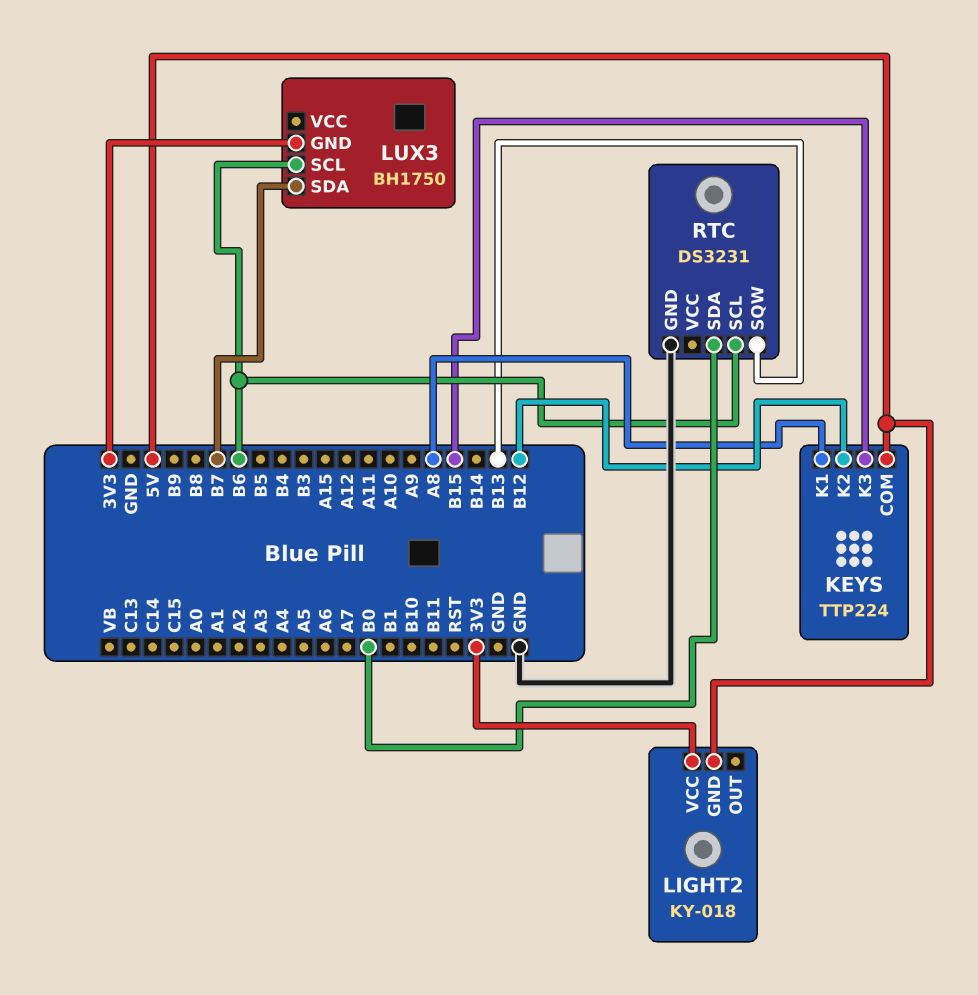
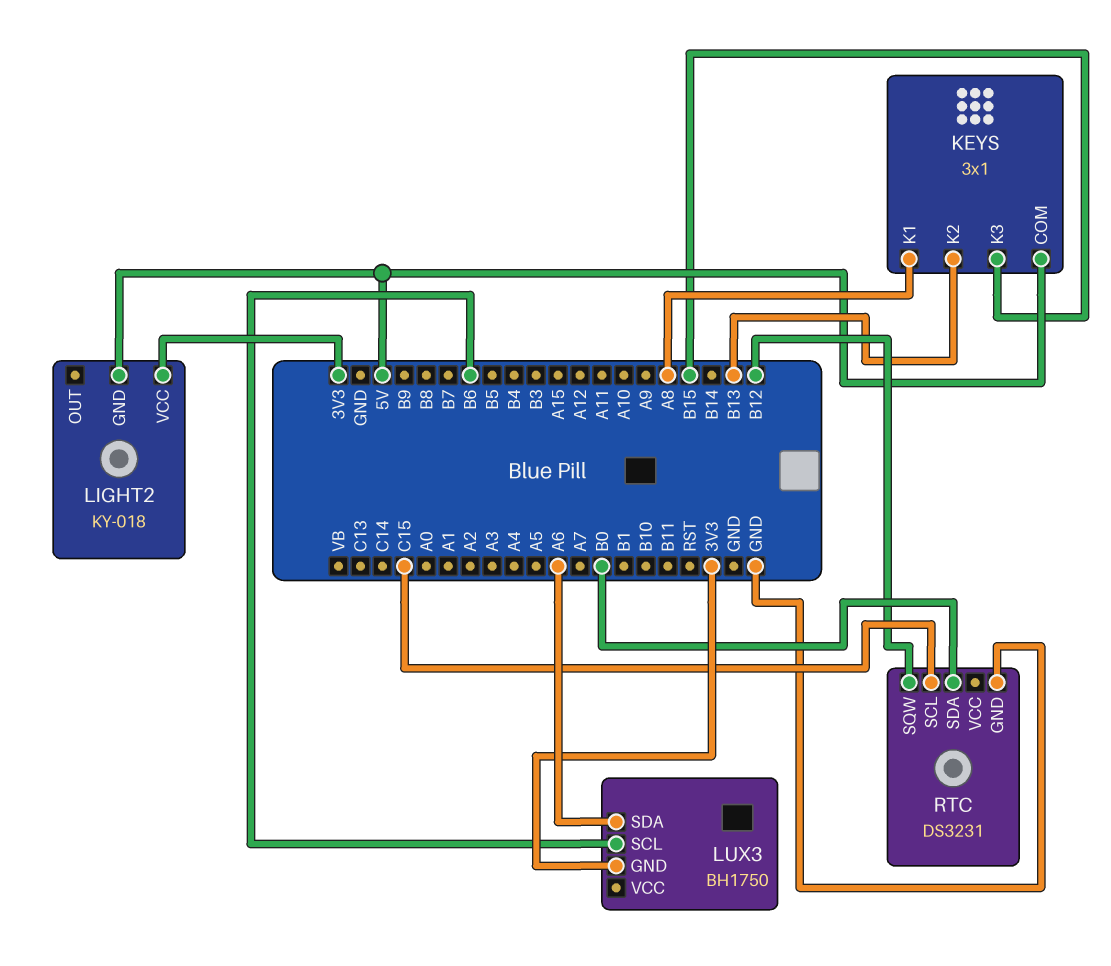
KEYS: TTP224 -> 3x1
KEYS pin K2: B12 -> B13
LUX3 pin SDA: B7 -> A6
RTC pin SCL: B6 -> C15
RTC pin SQW: B13 -> B12

